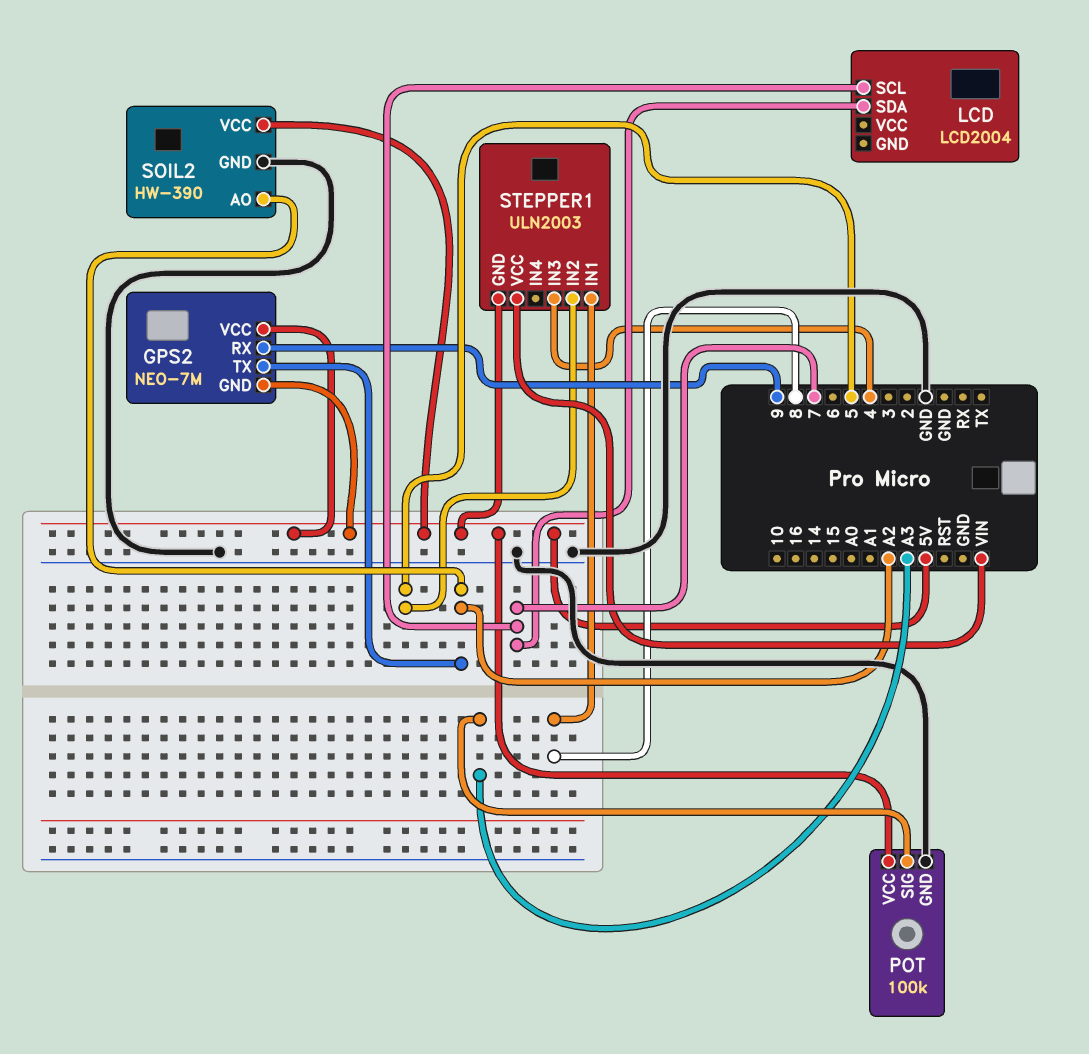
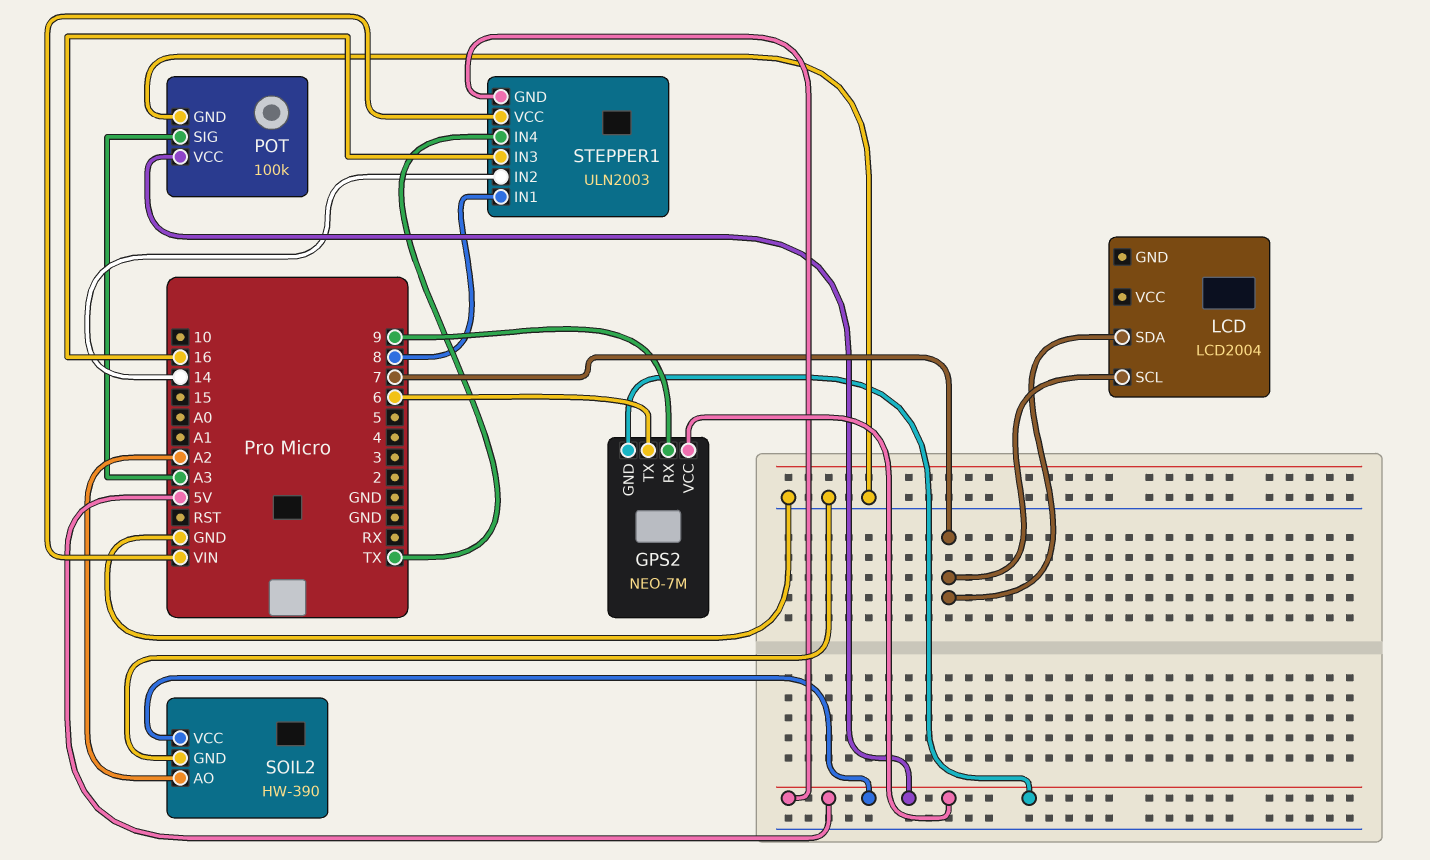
GPS2 pin TX: A2 -> 6
STEPPER1 pin IN2: 5 -> 14
STEPPER1 pin IN3: 4 -> 16
STEPPER1 pin IN4: none -> TX

